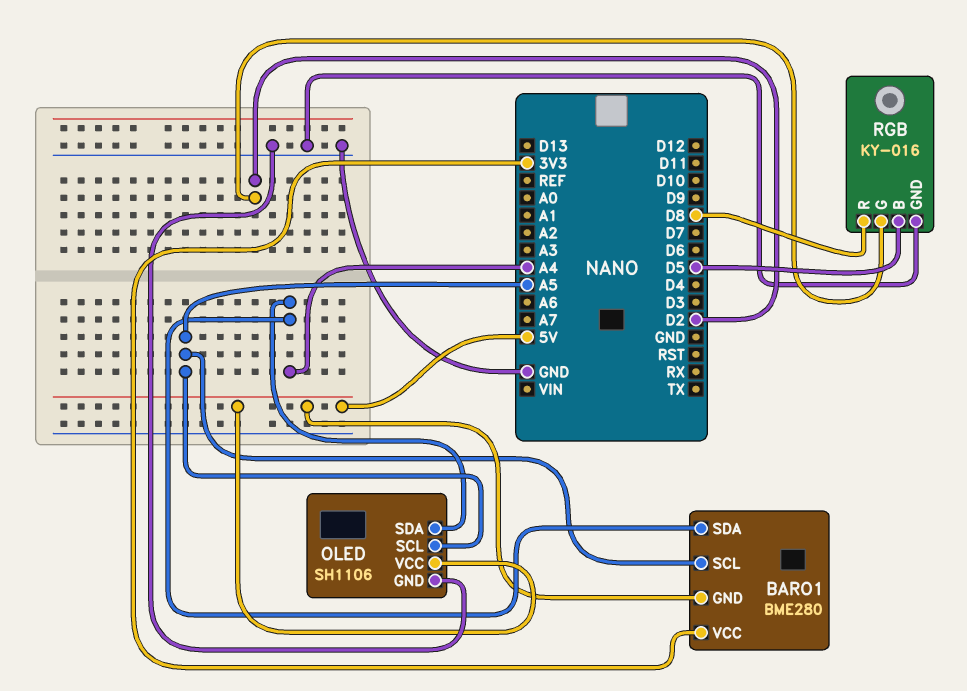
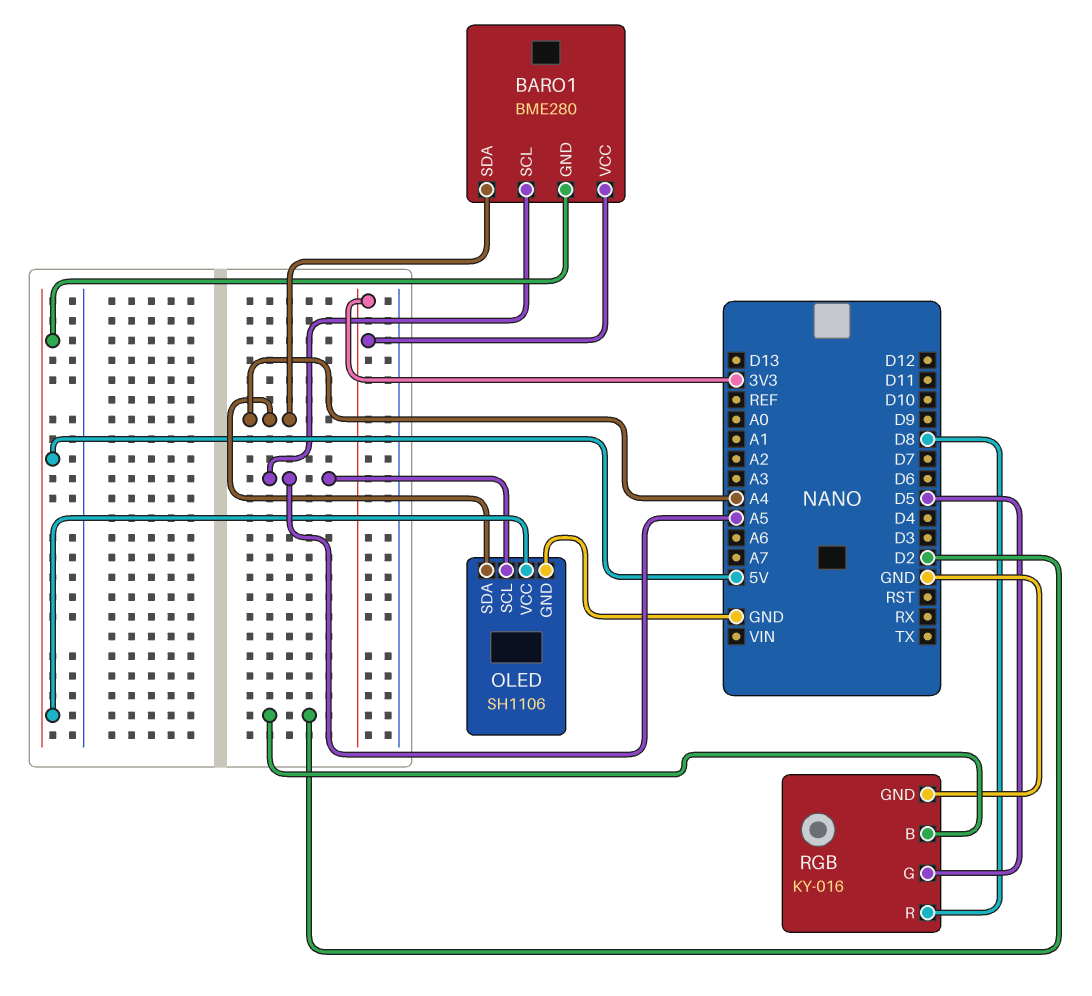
RGB pin B: D5 -> D2
RGB pin G: D2 -> D5

